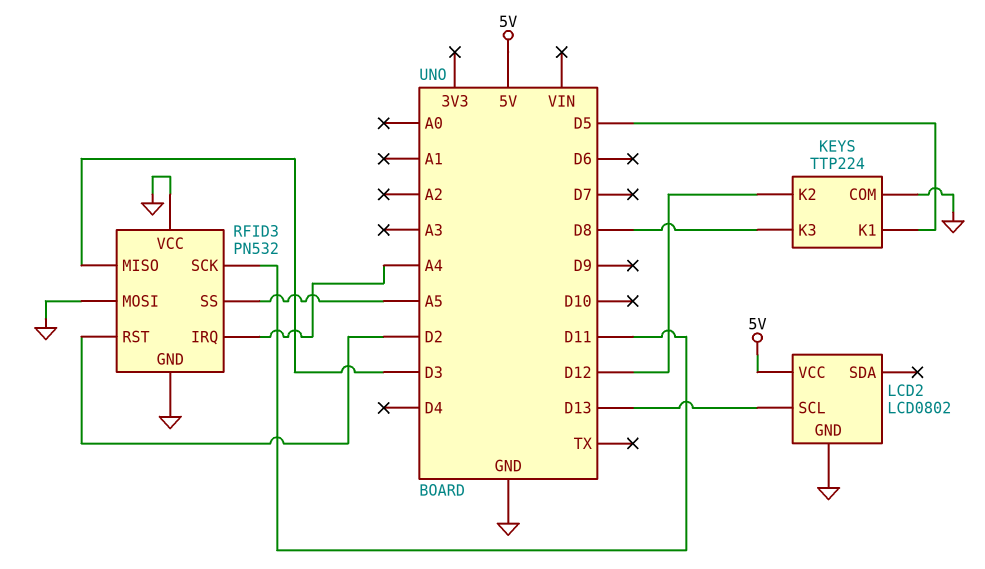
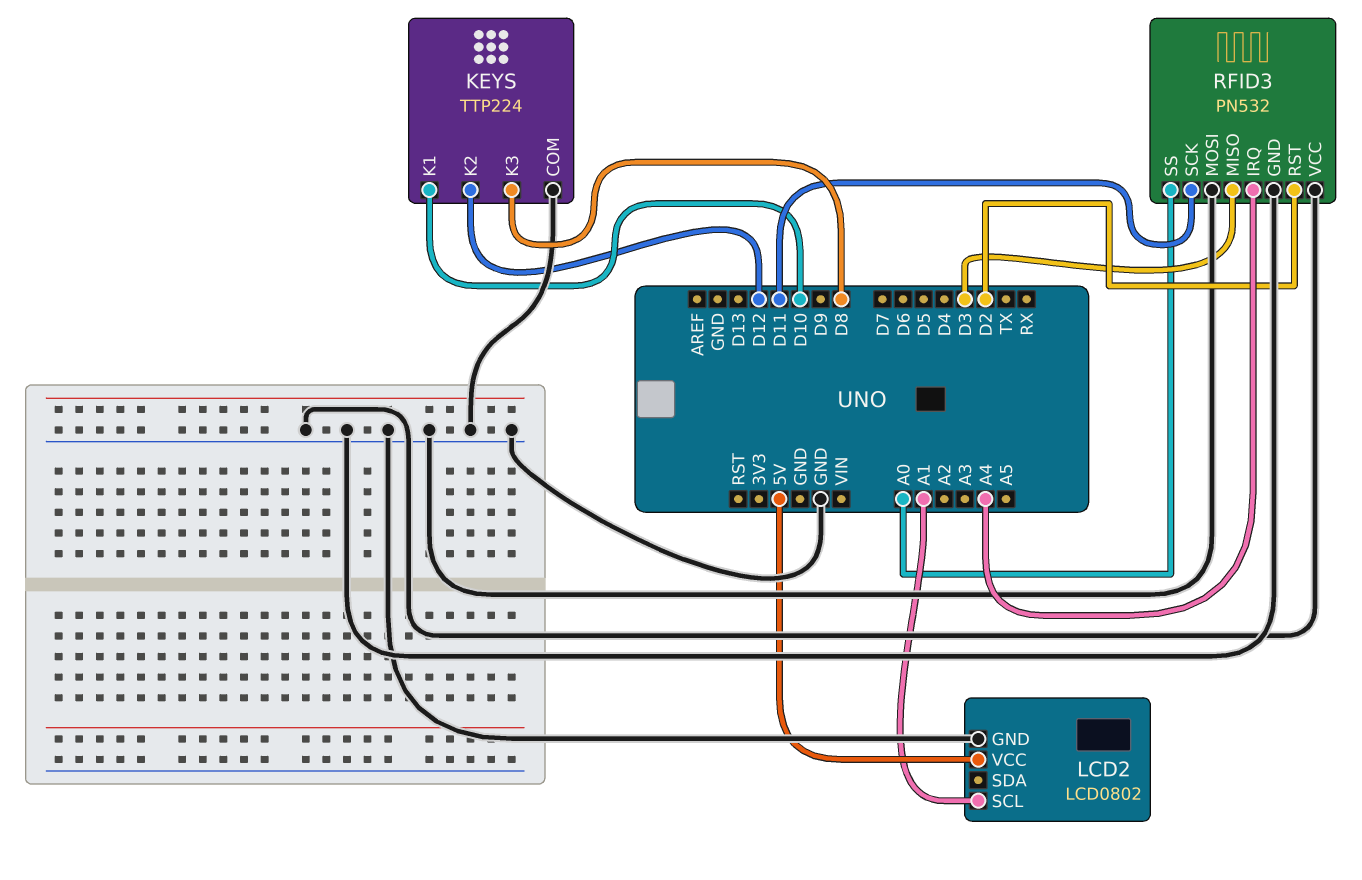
KEYS pin K1: D5 -> D10
LCD2 pin SCL: D13 -> A1
RFID3 pin SS: A5 -> A0

